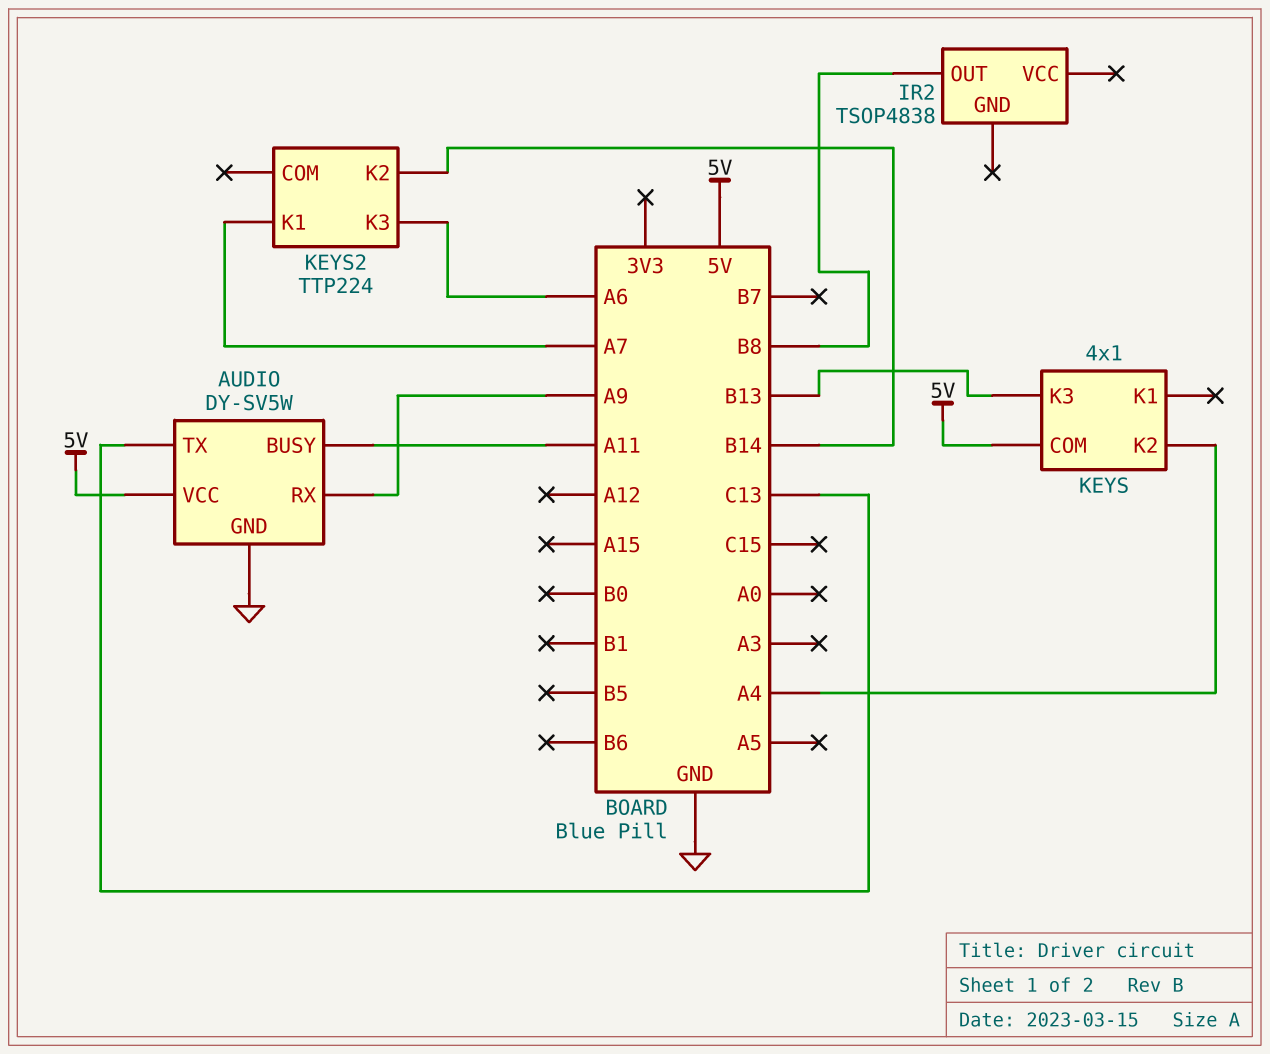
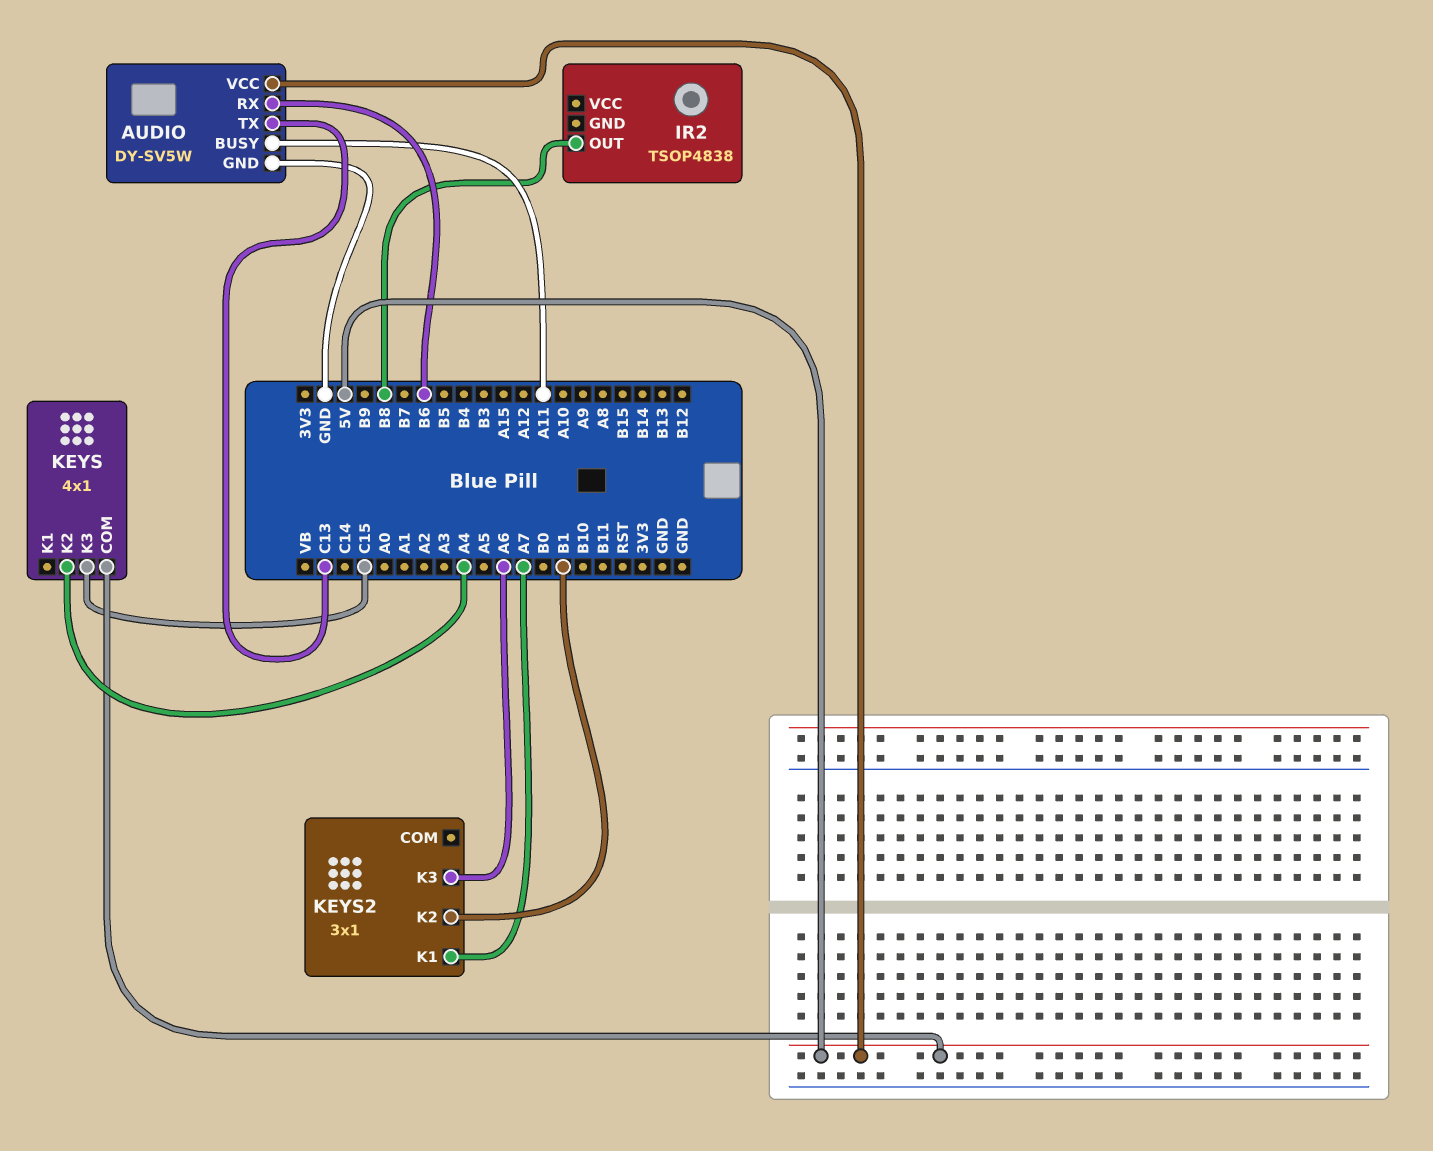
AUDIO pin RX: A9 -> B6
KEYS pin K3: B13 -> C15
KEYS2: TTP224 -> 3x1
KEYS2 pin K2: B14 -> B1

